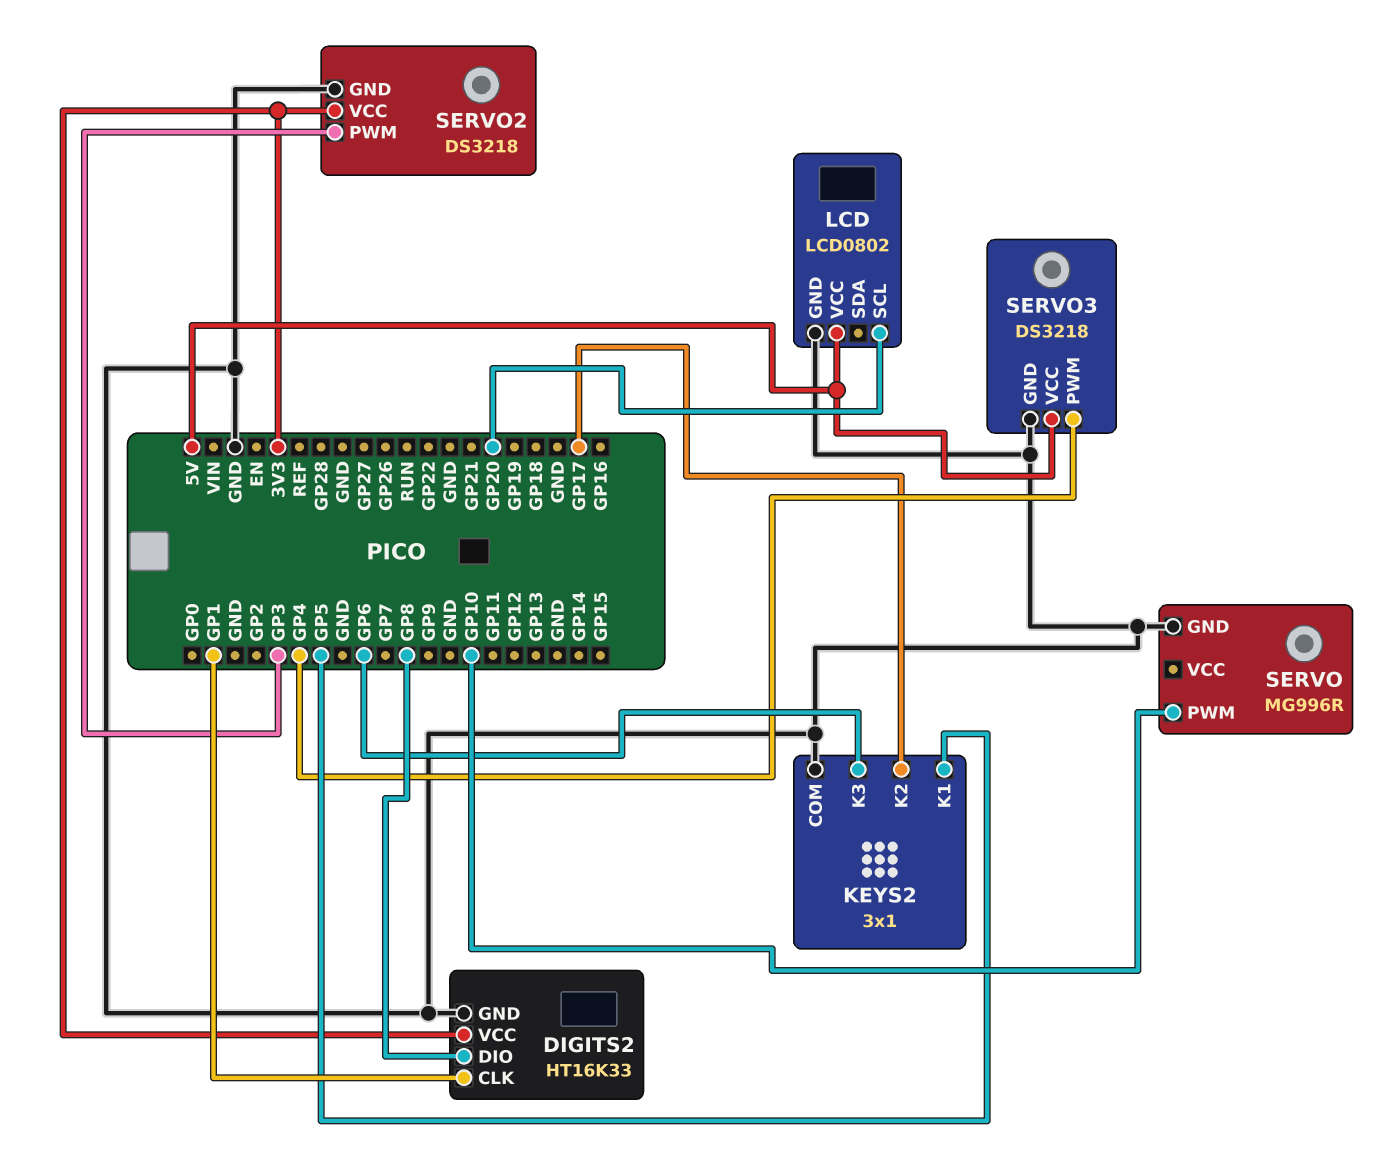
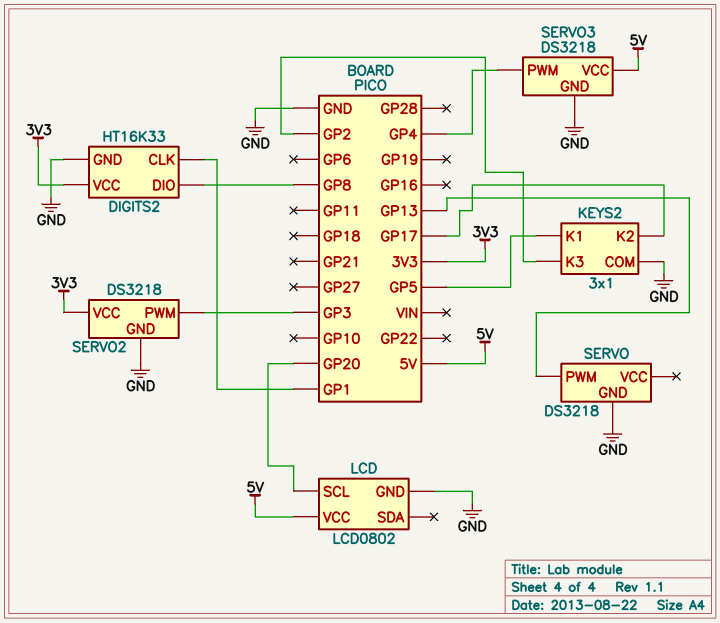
KEYS2 pin K3: GP6 -> GP2
SERVO: MG996R -> DS3218
SERVO pin PWM: GP10 -> GP13

